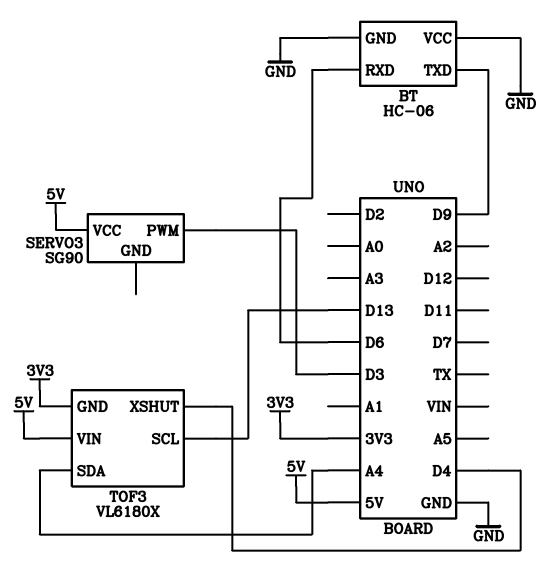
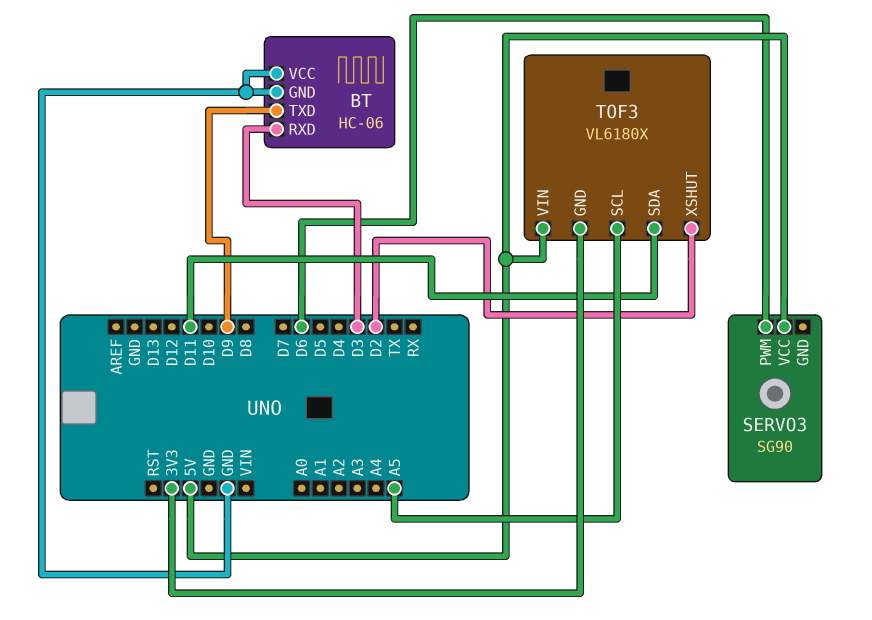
BT pin RXD: D6 -> D3
SERVO3 pin PWM: D3 -> D6
TOF3 pin SCL: D13 -> A5
TOF3 pin SDA: A4 -> D11
TOF3 pin XSHUT: D4 -> D2

